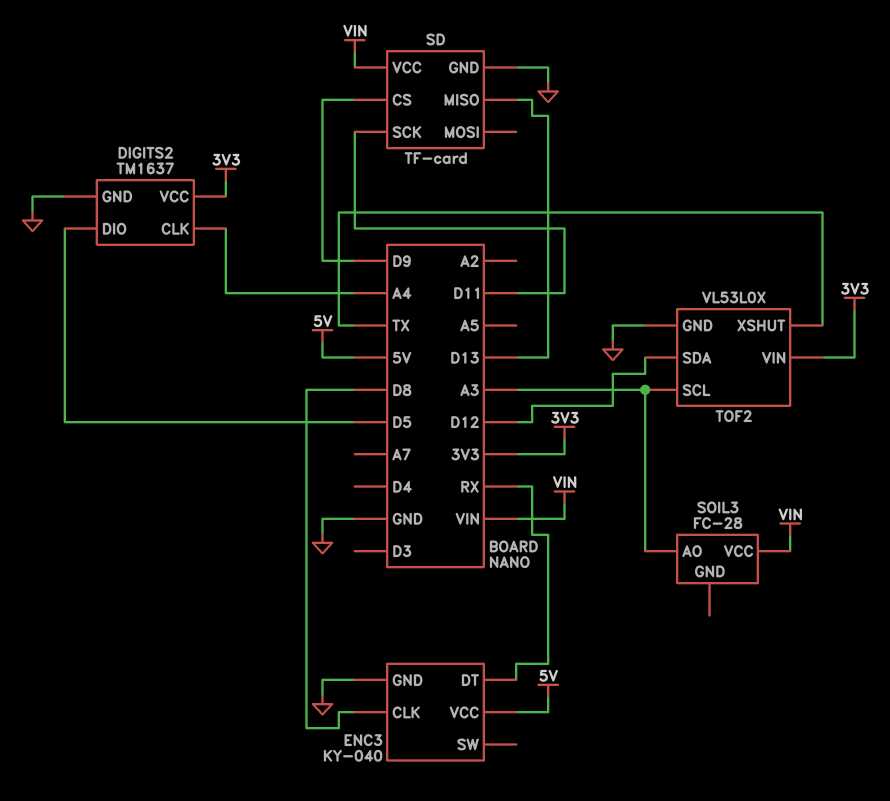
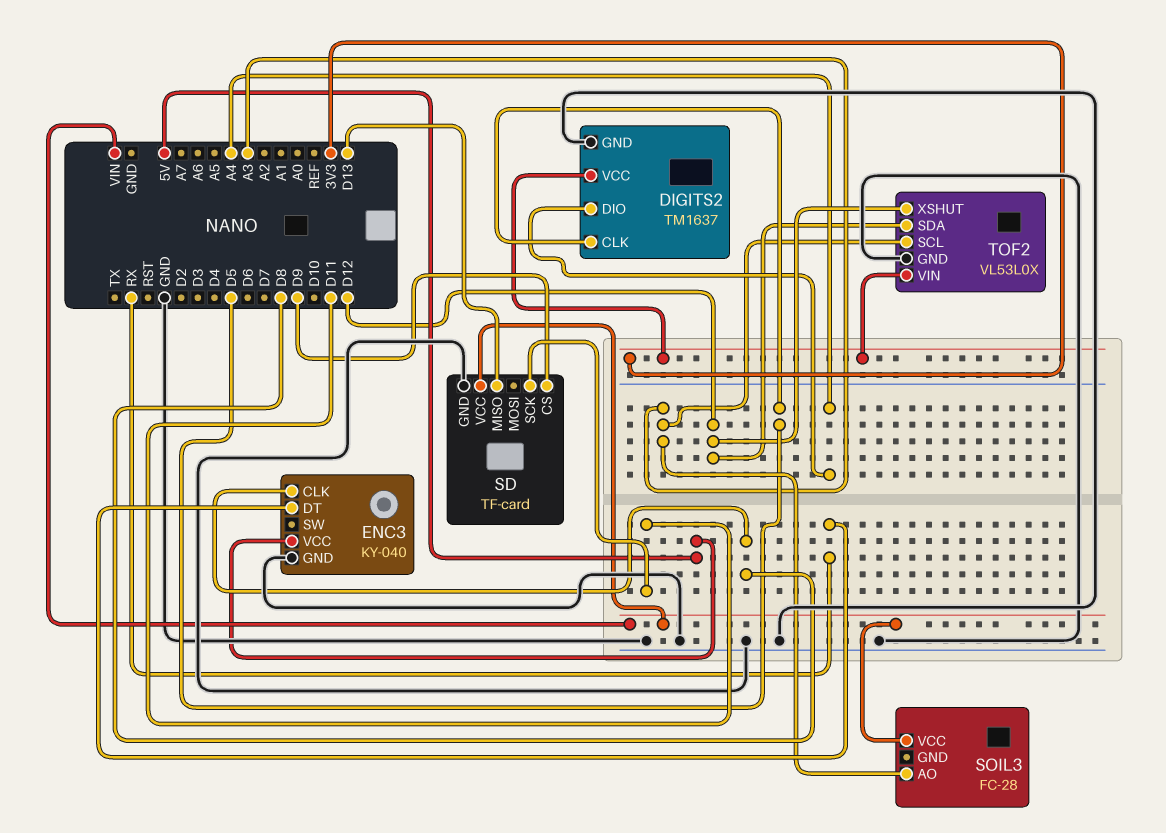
DIGITS2 pin CLK: A4 -> D5
DIGITS2 pin DIO: D5 -> A4
TOF2 pin XSHUT: TX -> D12

